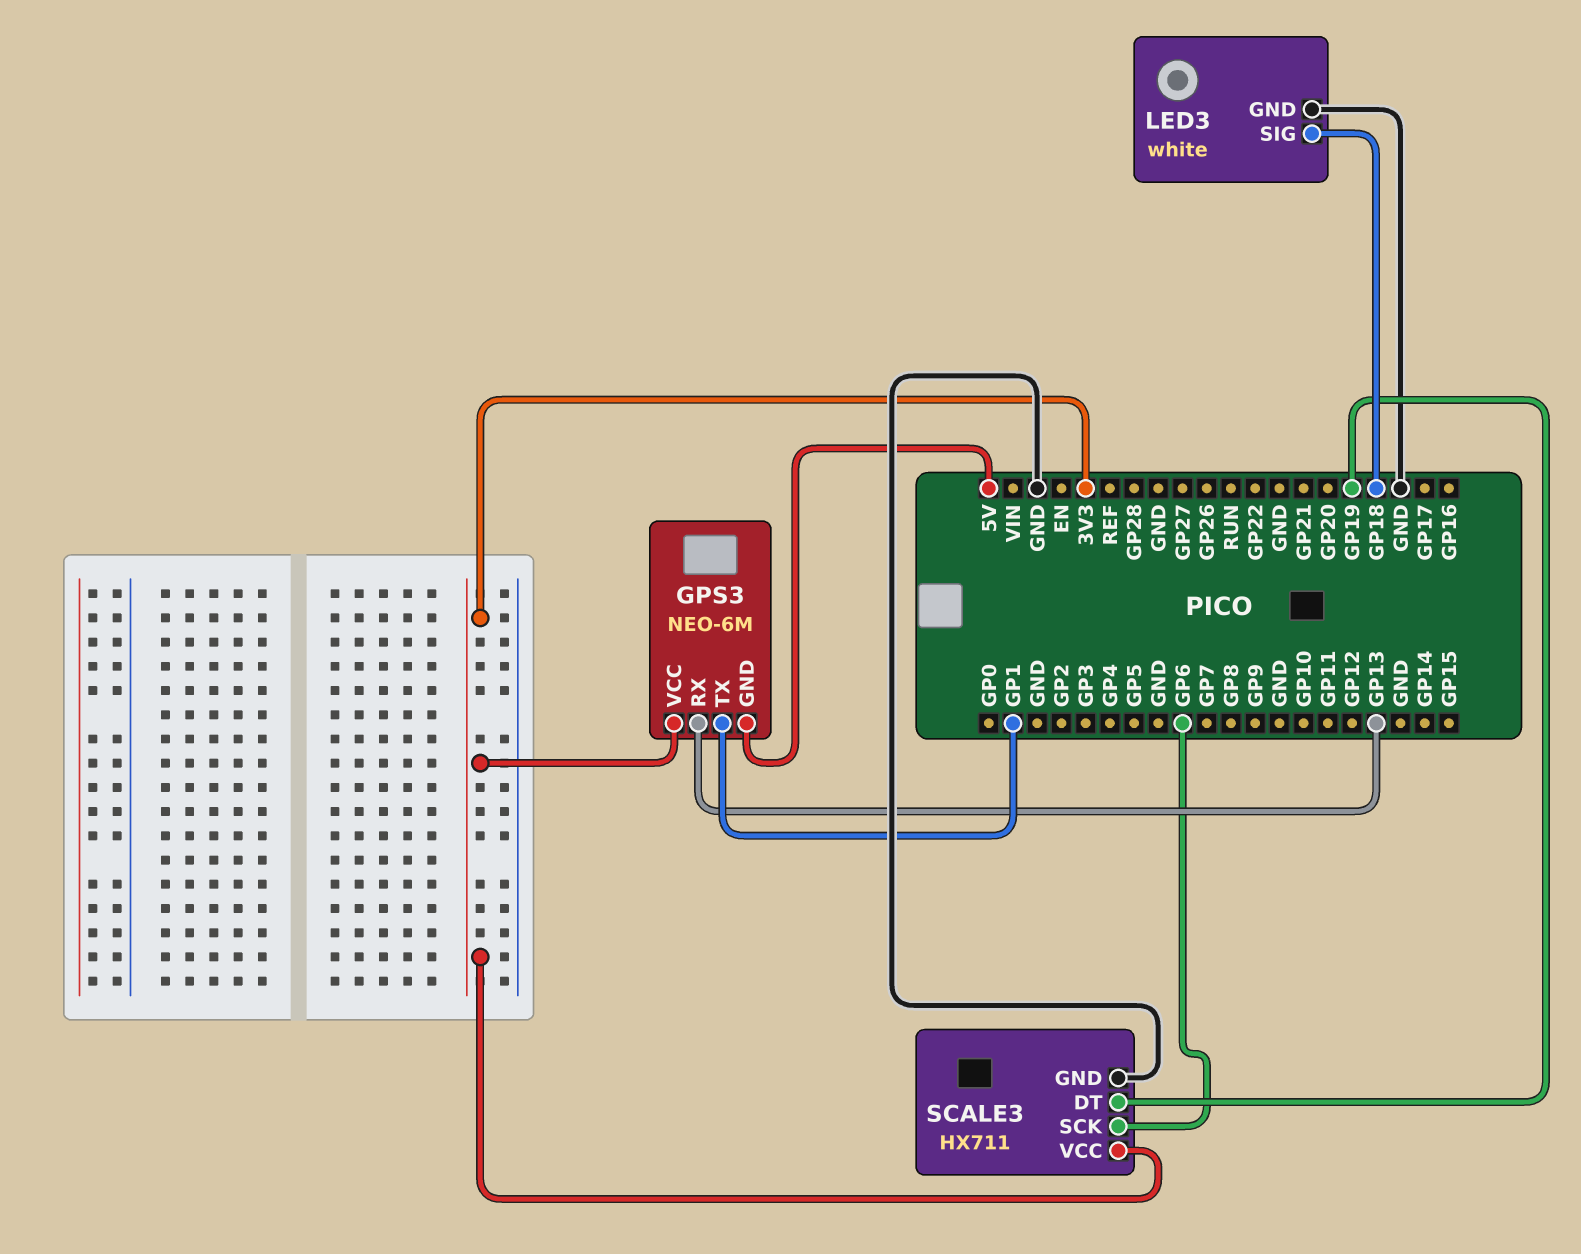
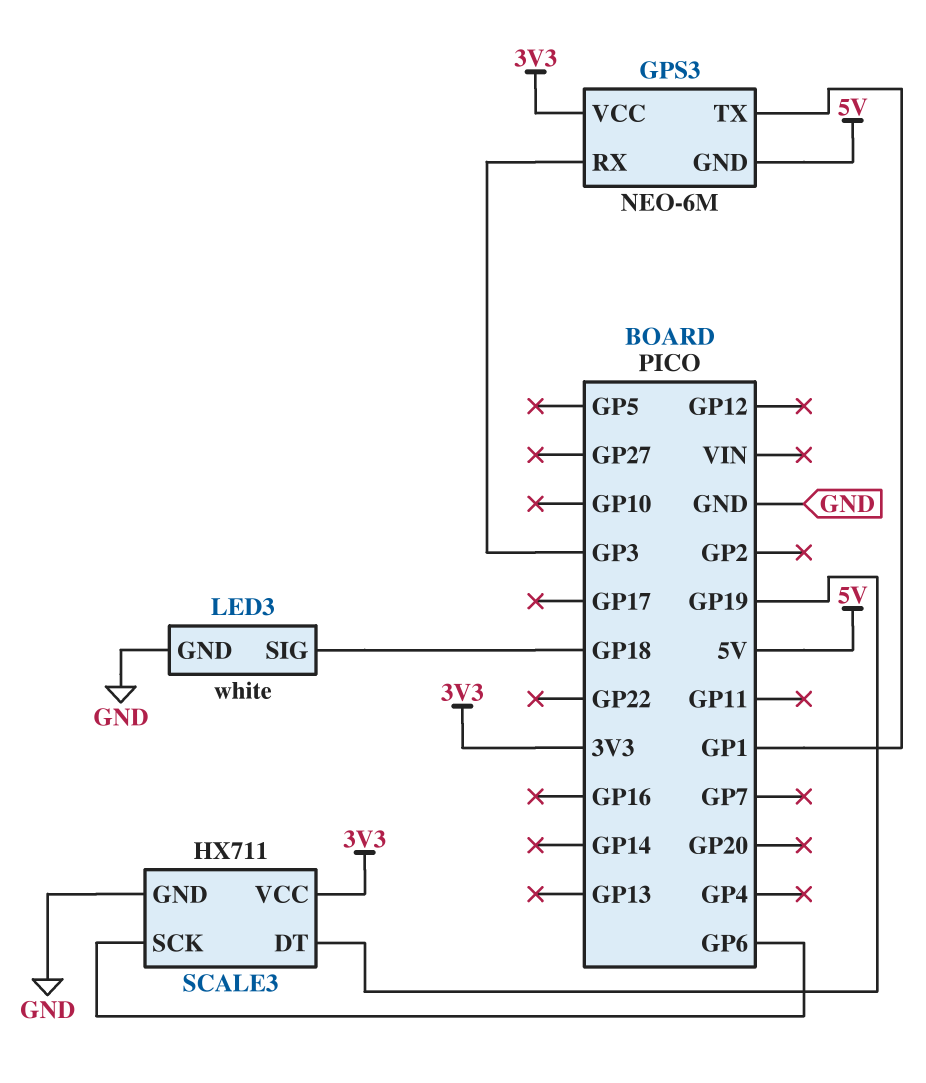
GPS3 pin RX: GP13 -> GP3

